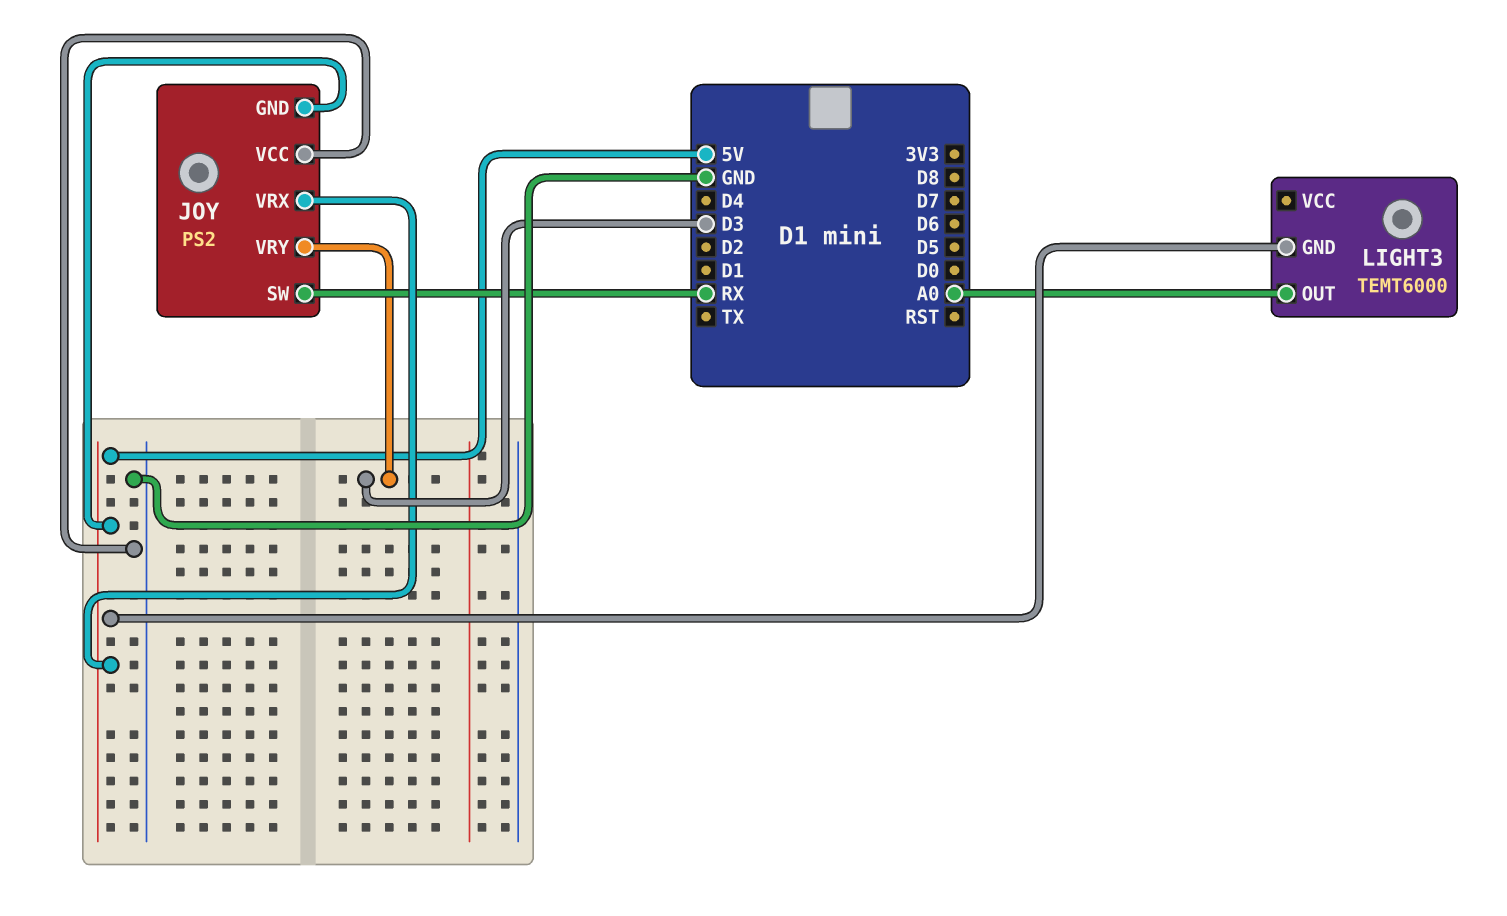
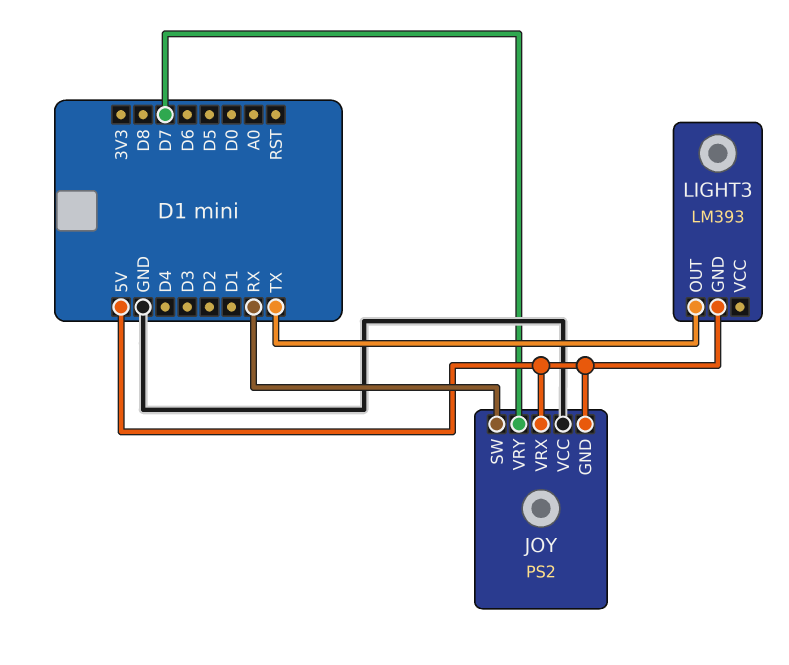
JOY pin VRY: D3 -> D7
LIGHT3: TEMT6000 -> LM393
LIGHT3 pin OUT: A0 -> TX

